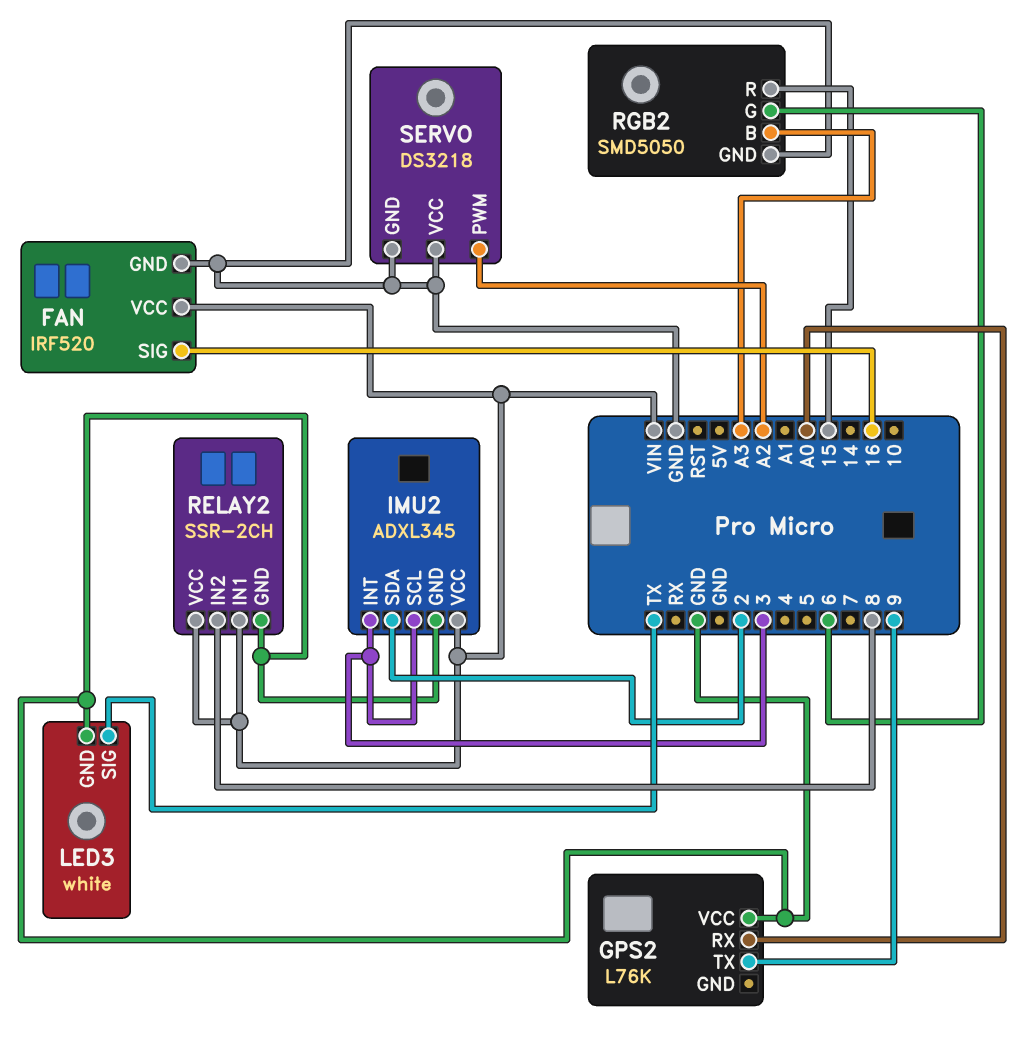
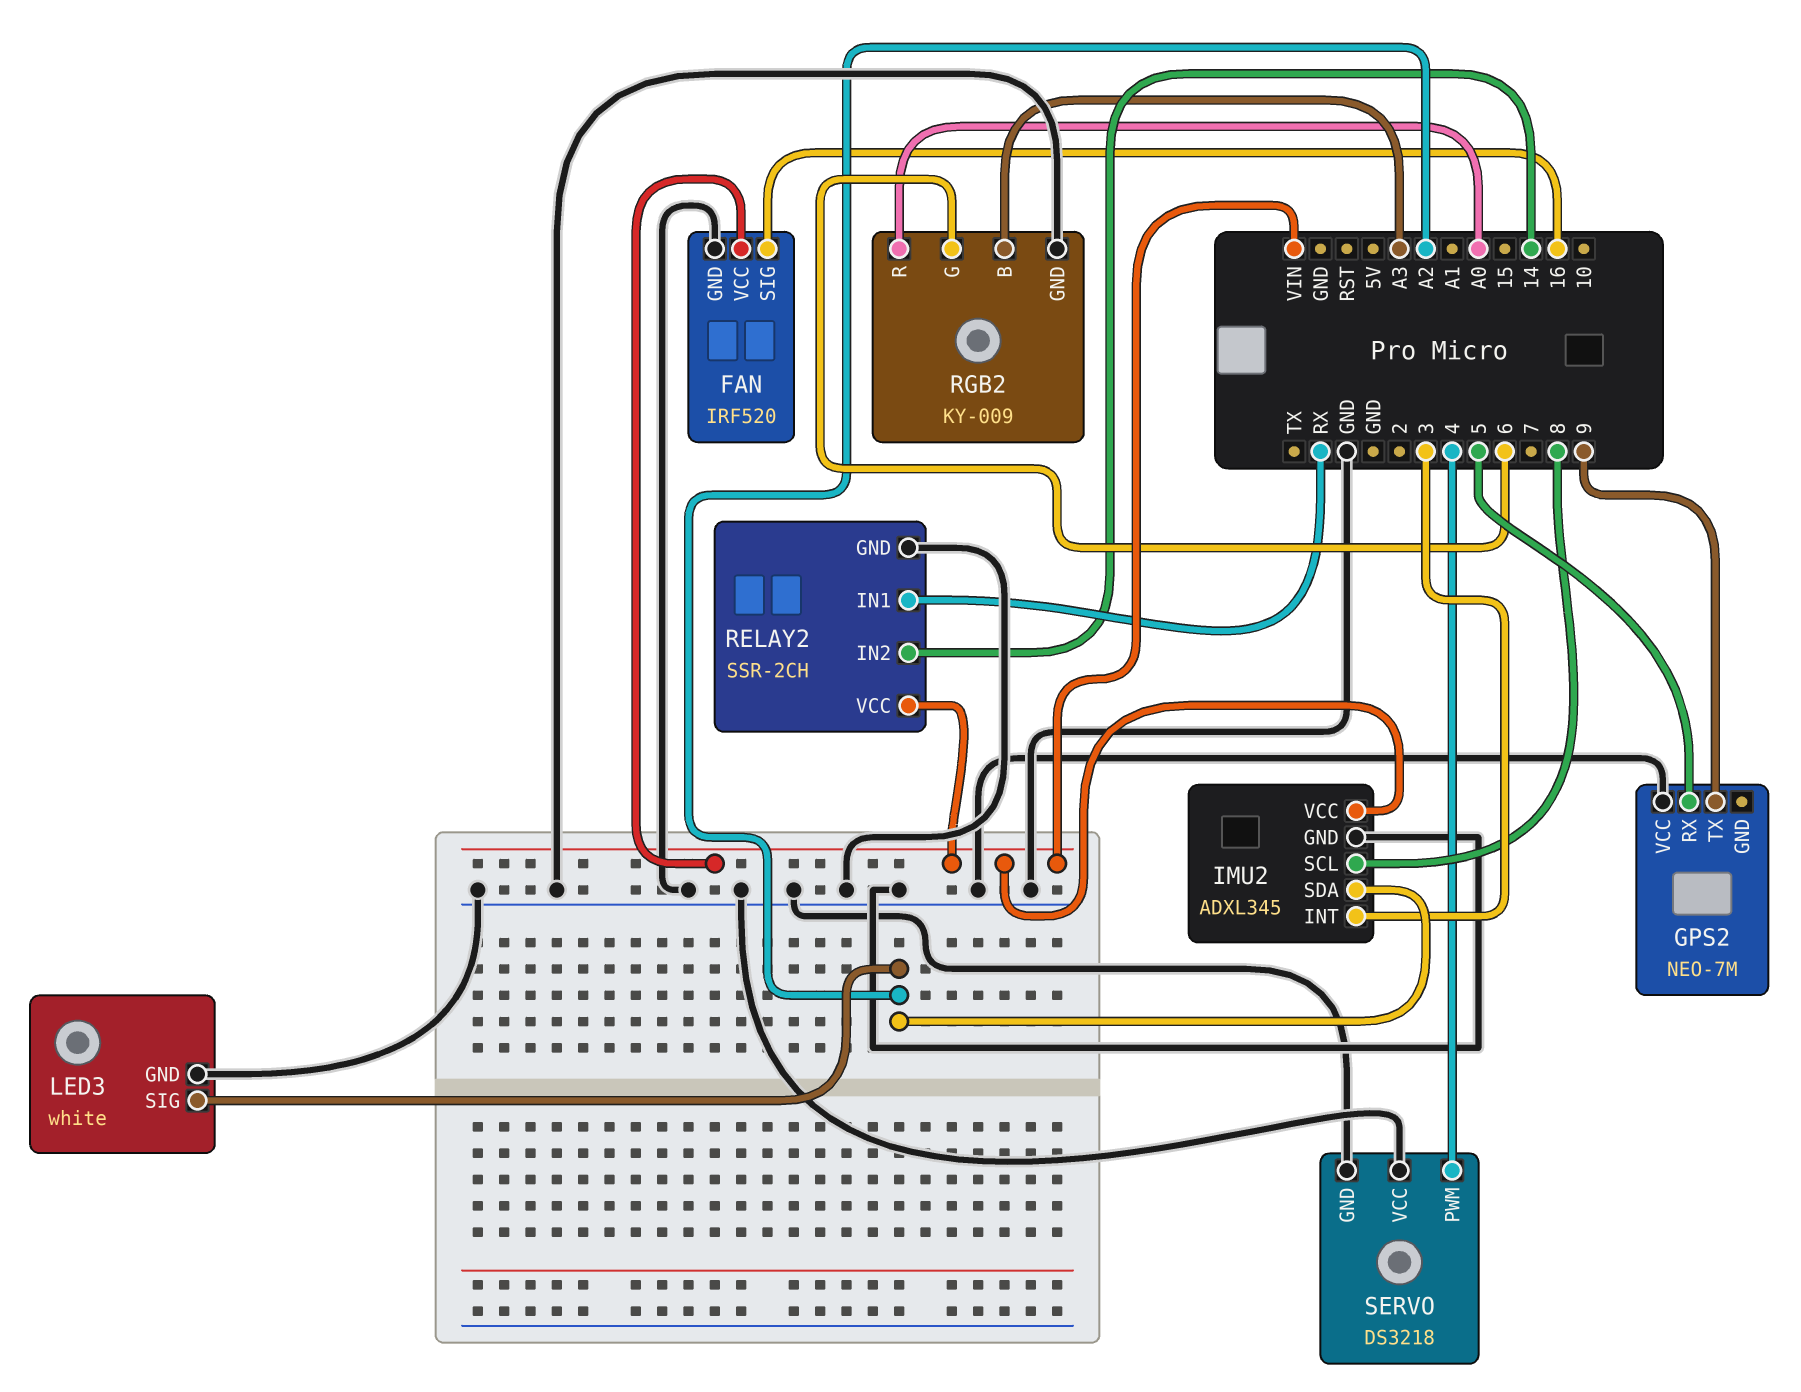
GPS2: L76K -> NEO-7M
GPS2 pin RX: A0 -> 5
IMU2 pin SCL: 3 -> 8
IMU2 pin SDA: 2 -> A2
LED3 pin SIG: TX -> A2
RELAY2 pin IN1: VIN -> RX
RELAY2 pin IN2: 8 -> 14
RGB2: SMD5050 -> KY-009
RGB2 pin R: 15 -> A0
SERVO pin PWM: A2 -> 4

